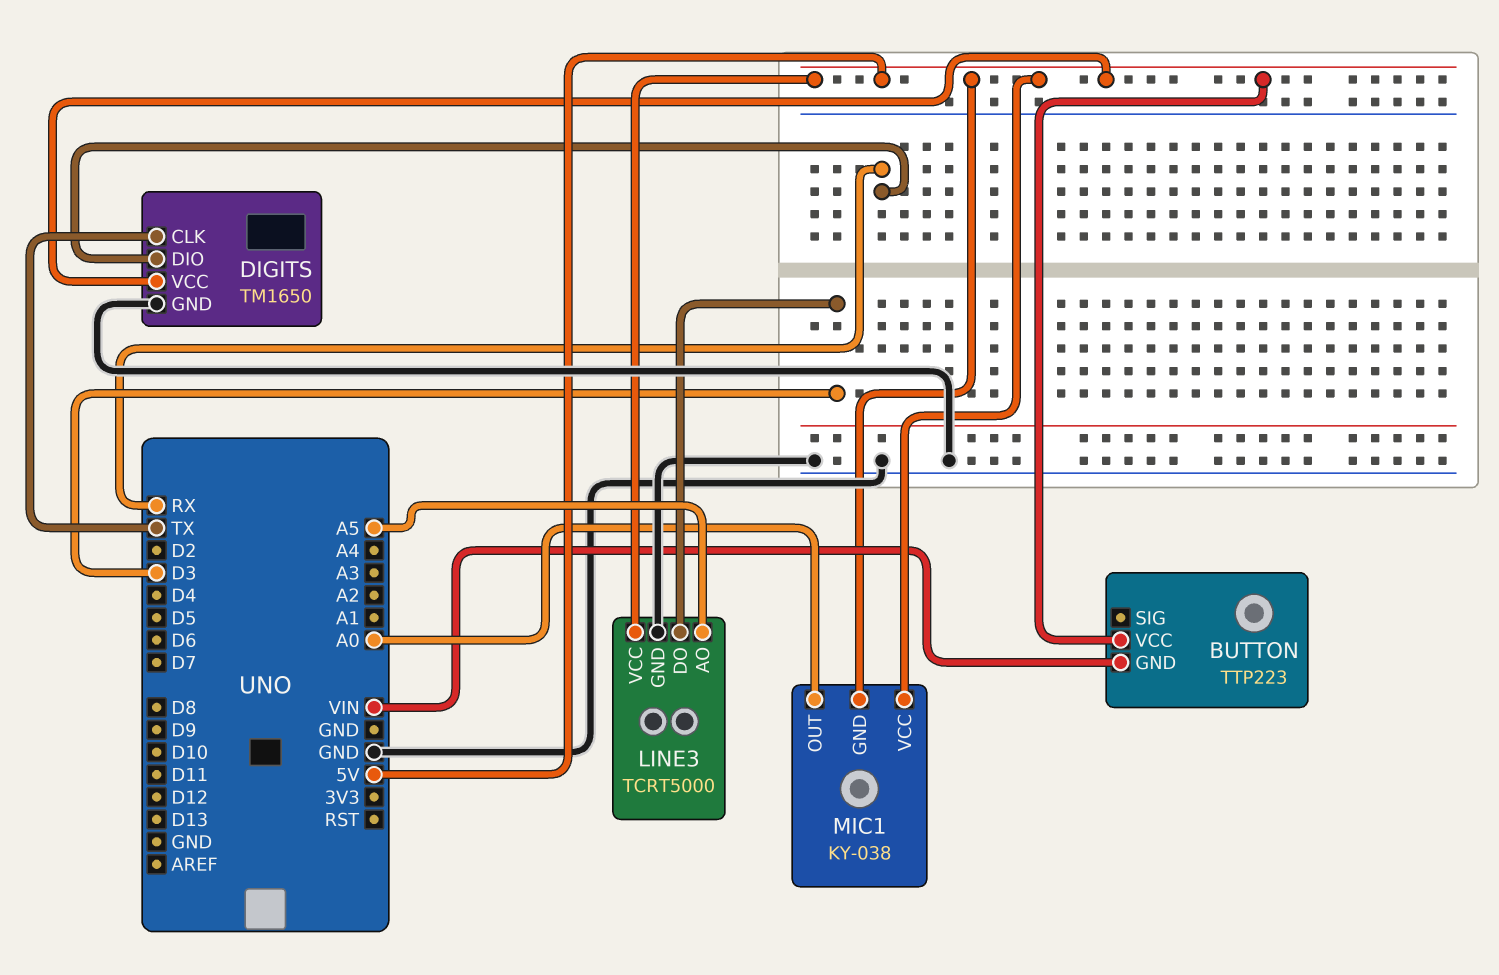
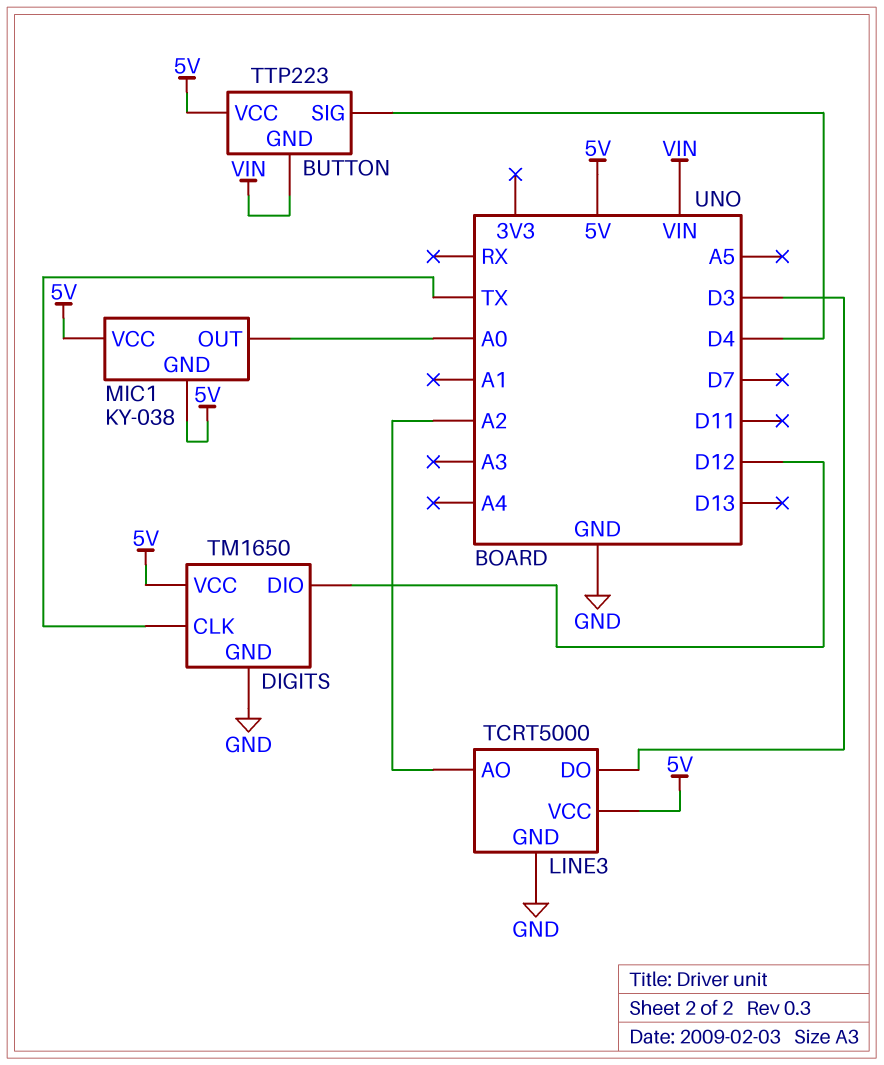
BUTTON pin SIG: none -> D4
DIGITS pin DIO: RX -> D12
LINE3 pin AO: A5 -> A2

